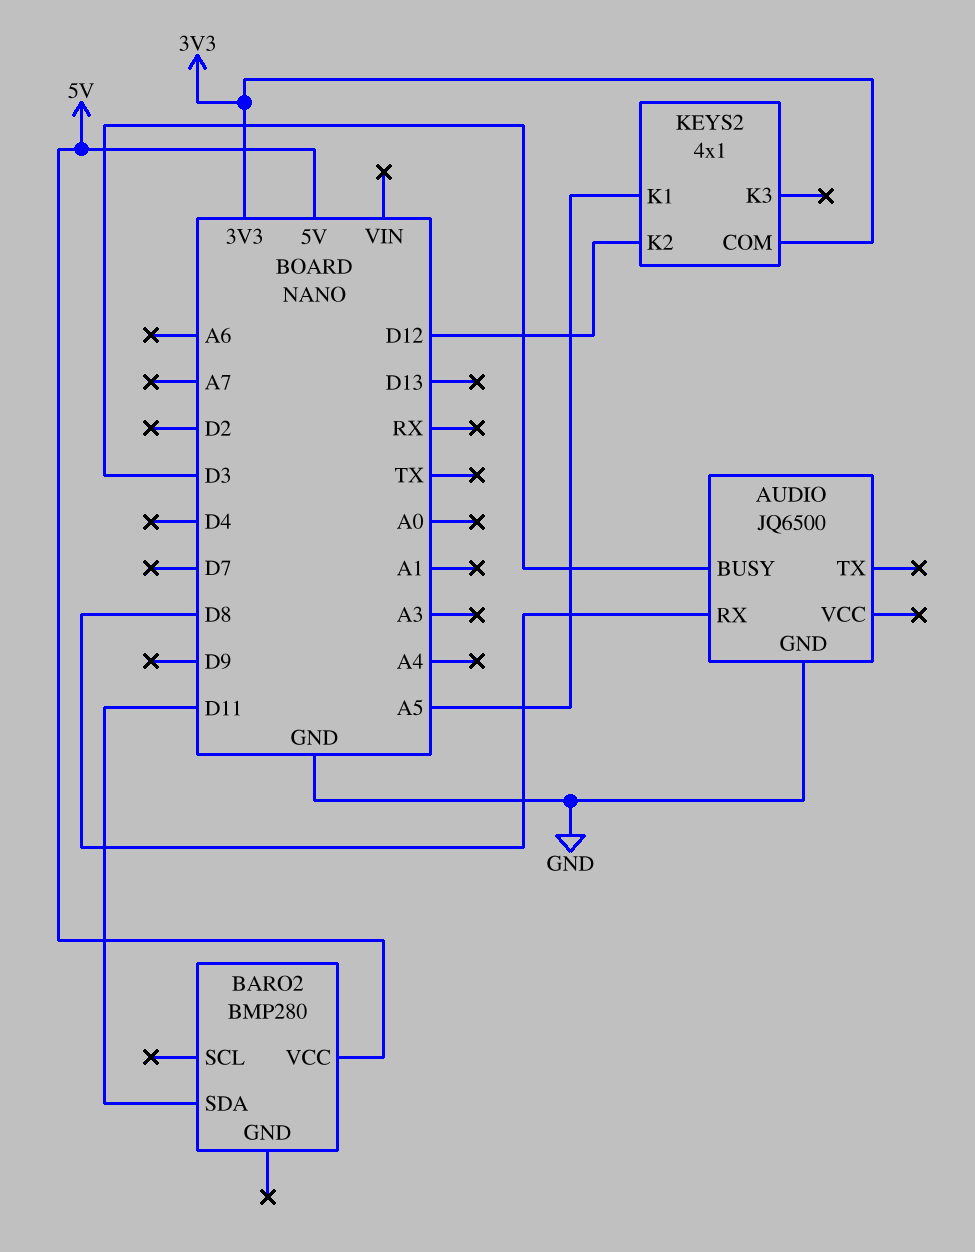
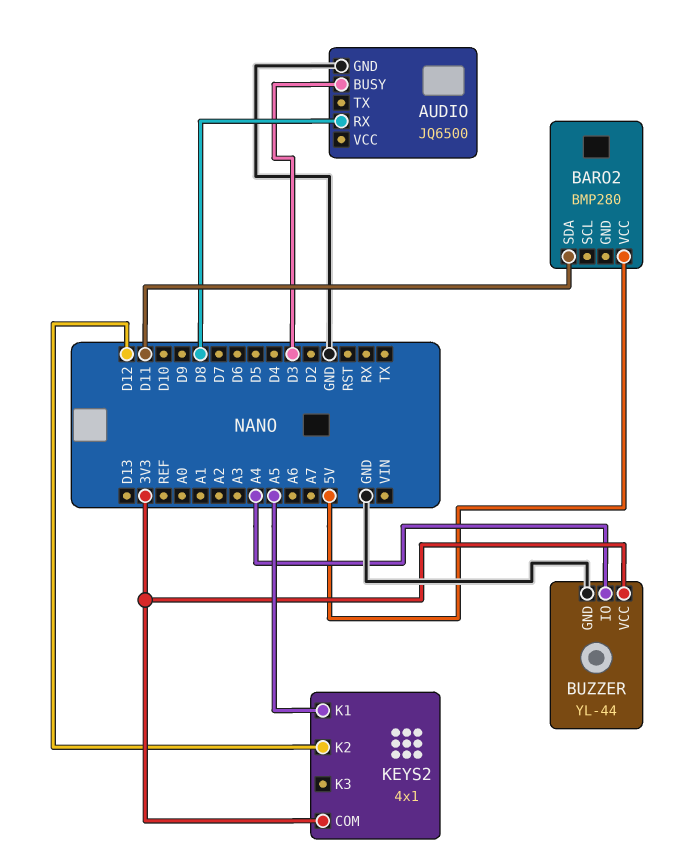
BUZZER: none -> YL-44
BUZZER pin GND: none -> GND
BUZZER pin IO: none -> A4
BUZZER pin VCC: none -> 3V3

